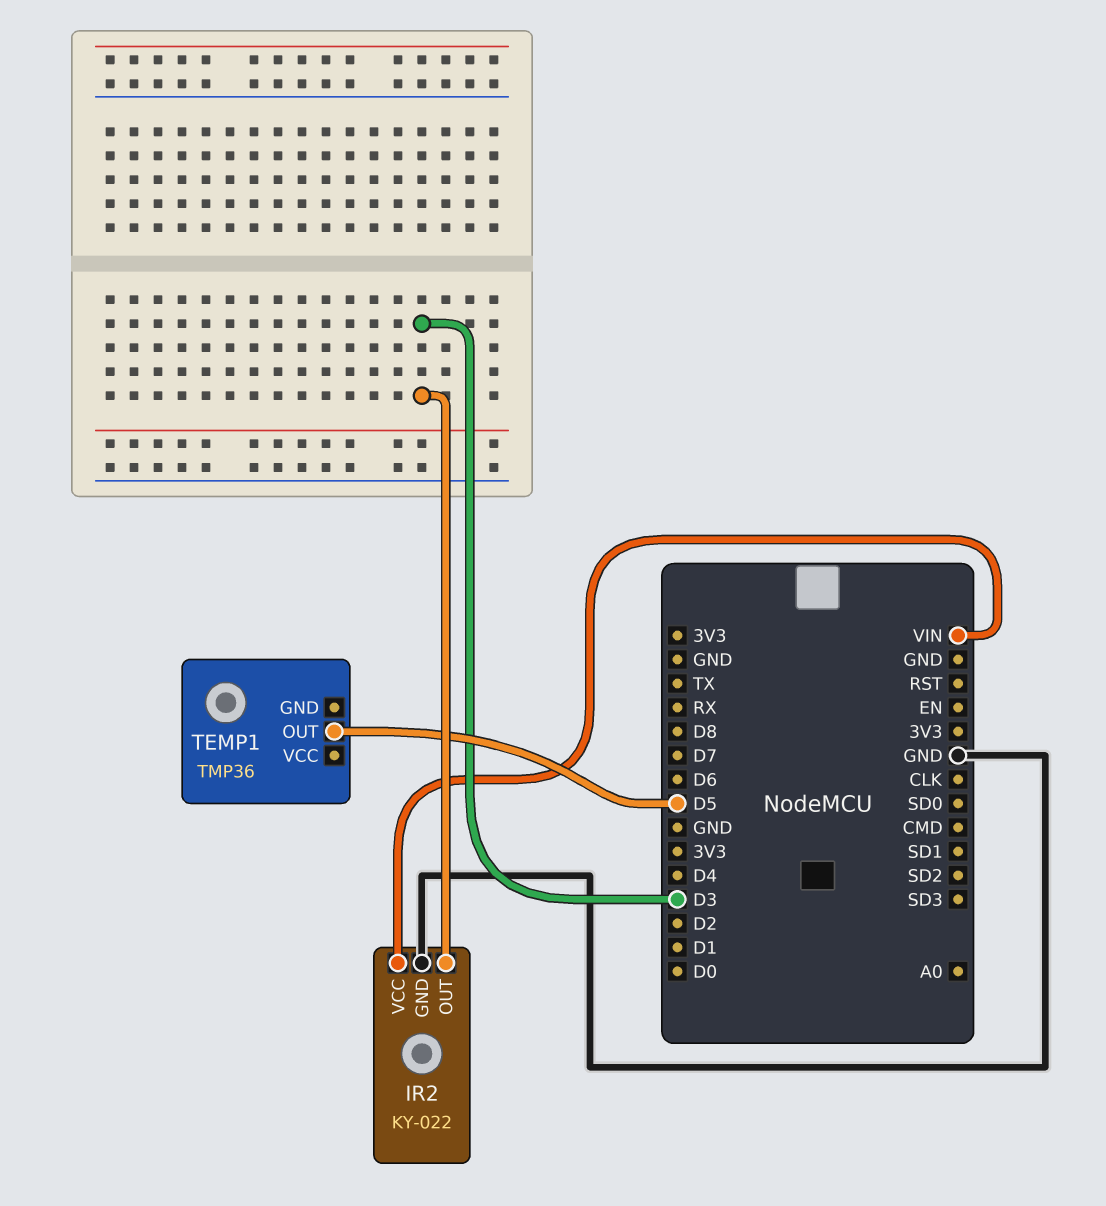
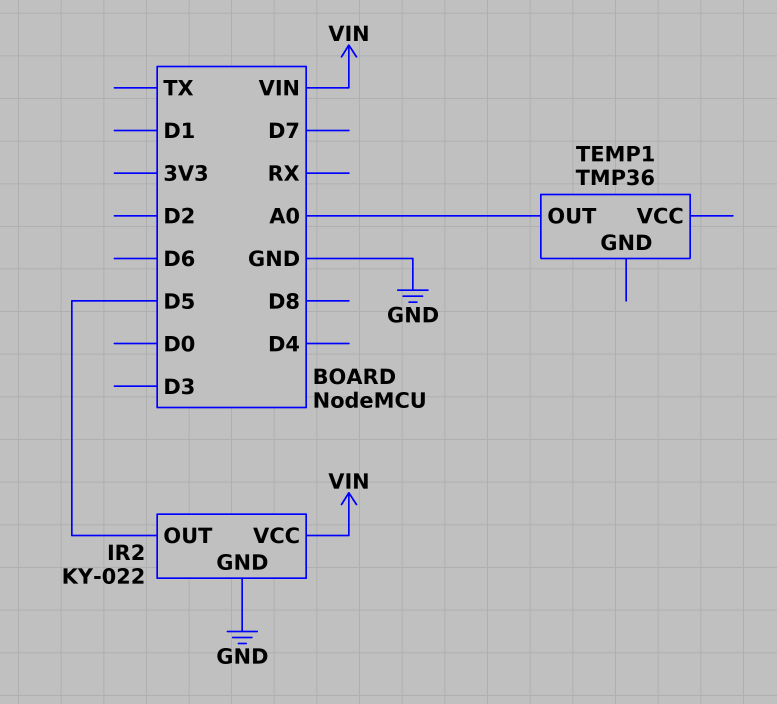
IR2 pin OUT: D3 -> D5
TEMP1 pin OUT: D5 -> A0

